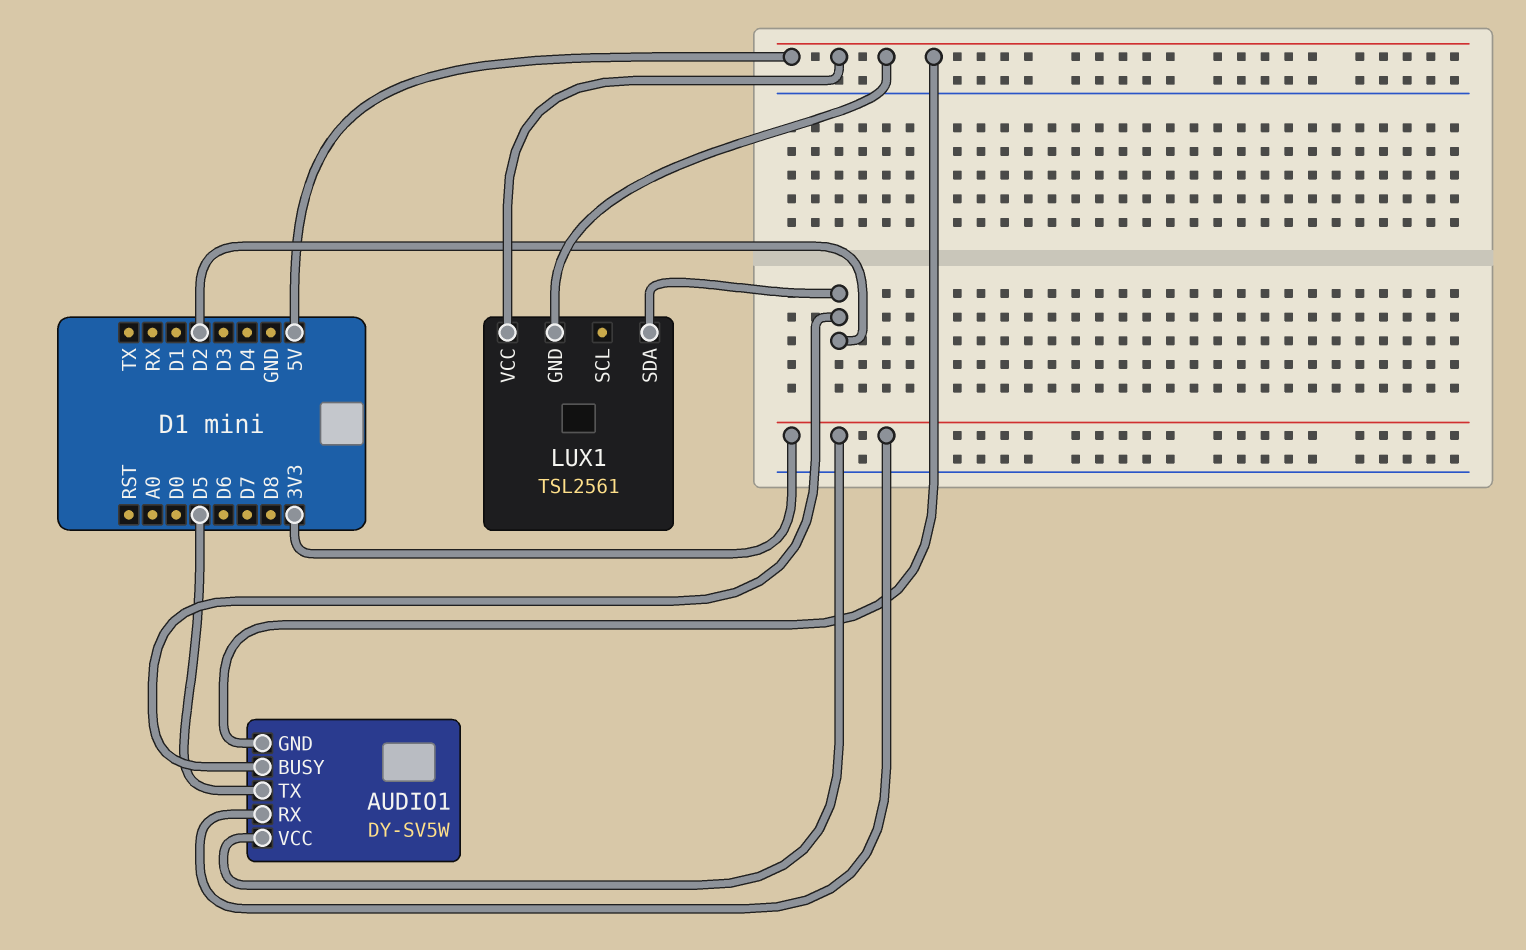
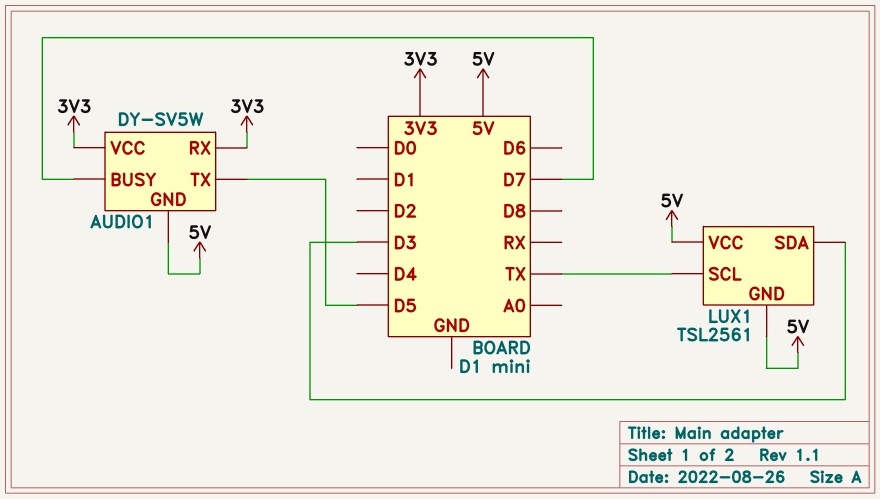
AUDIO1 pin BUSY: D2 -> D7
LUX1 pin SCL: none -> TX
LUX1 pin SDA: D2 -> D3

